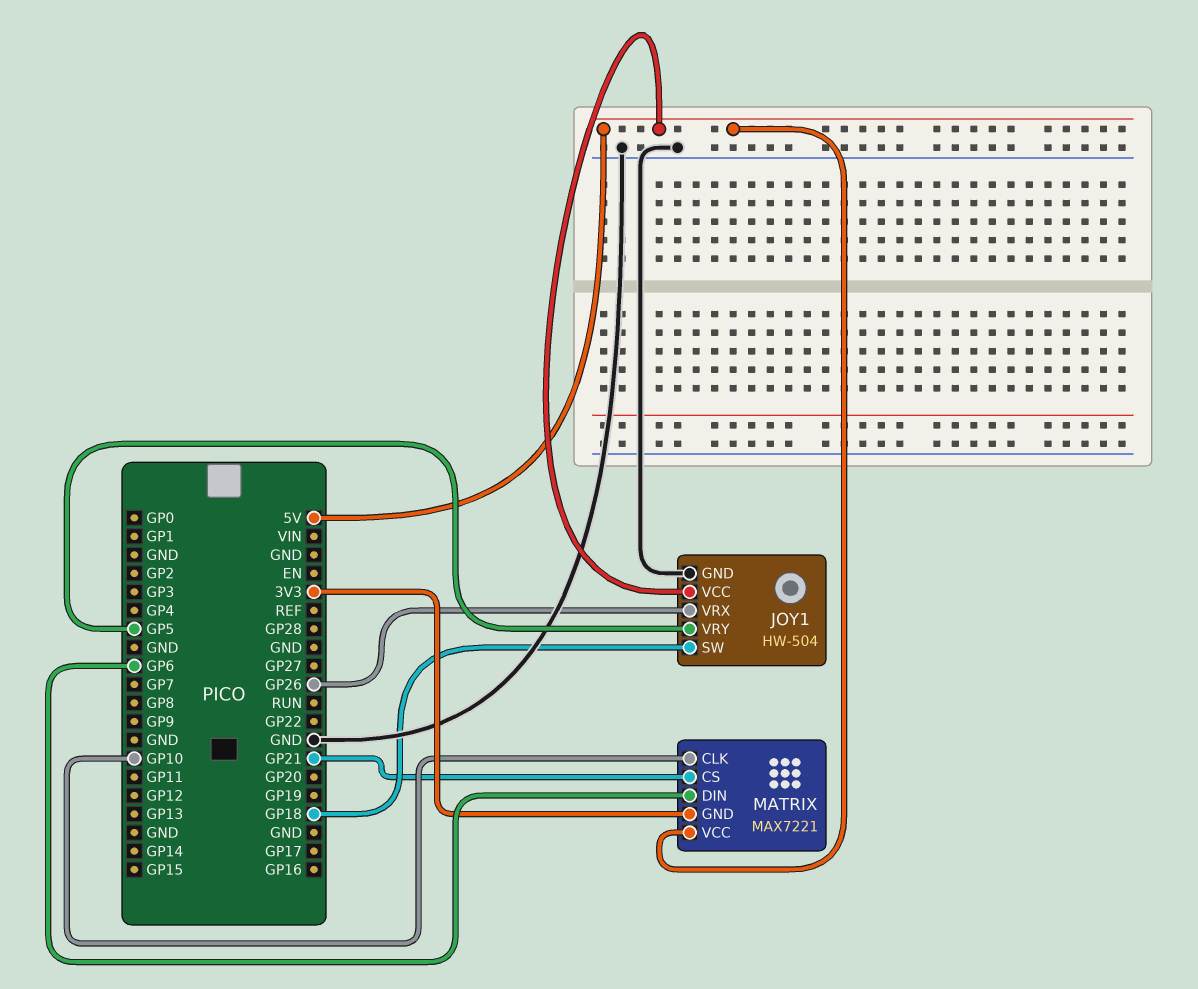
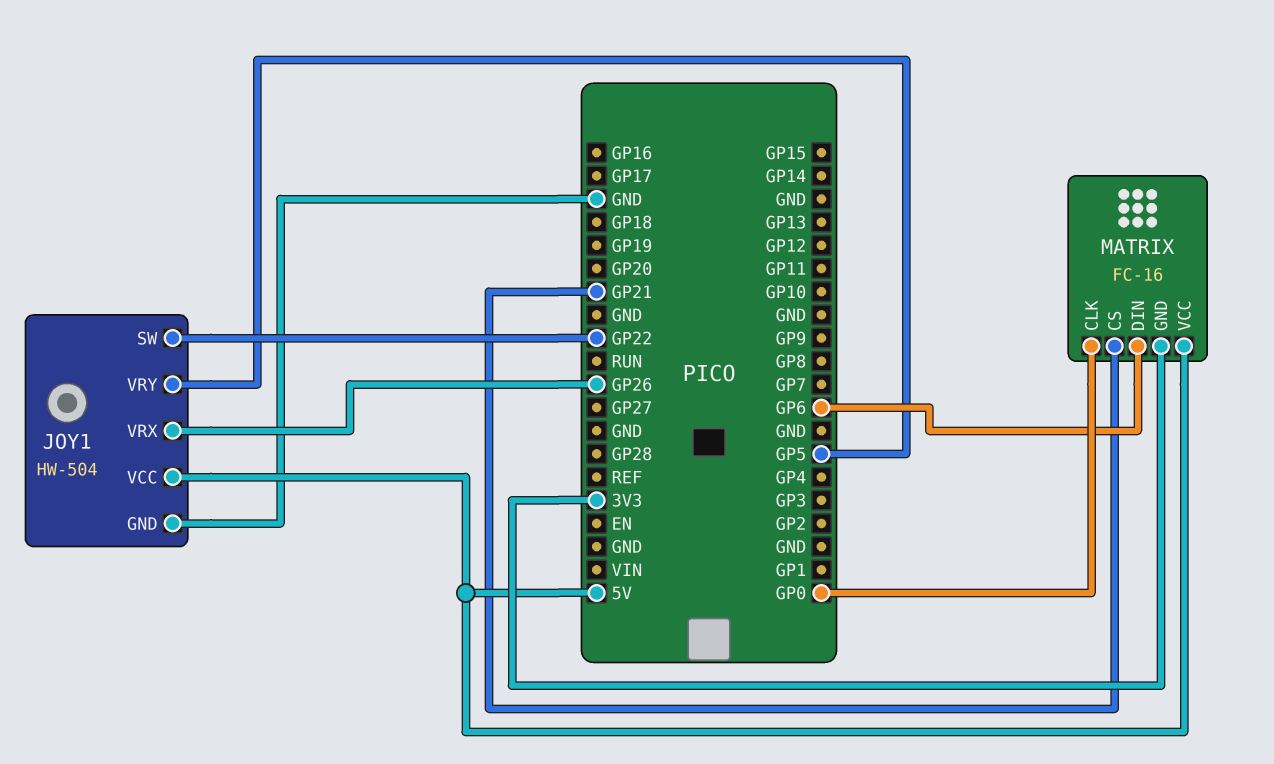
JOY1 pin SW: GP18 -> GP22
MATRIX: MAX7221 -> FC-16
MATRIX pin CLK: GP10 -> GP0

